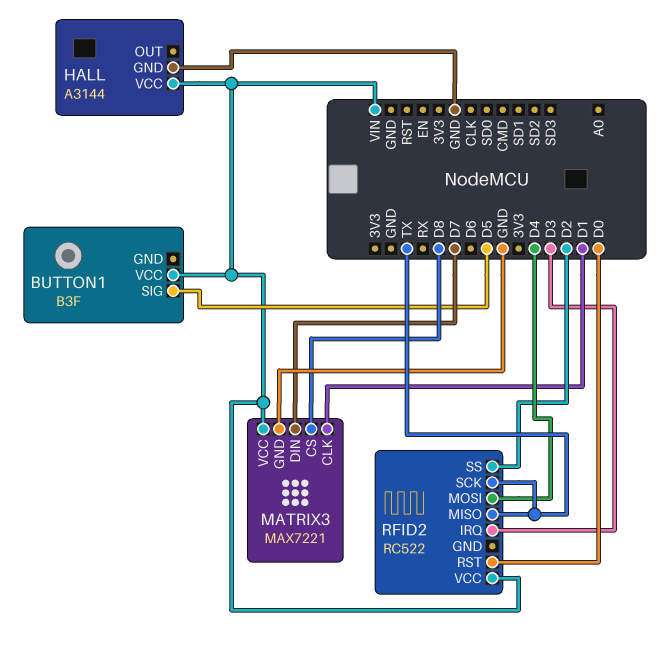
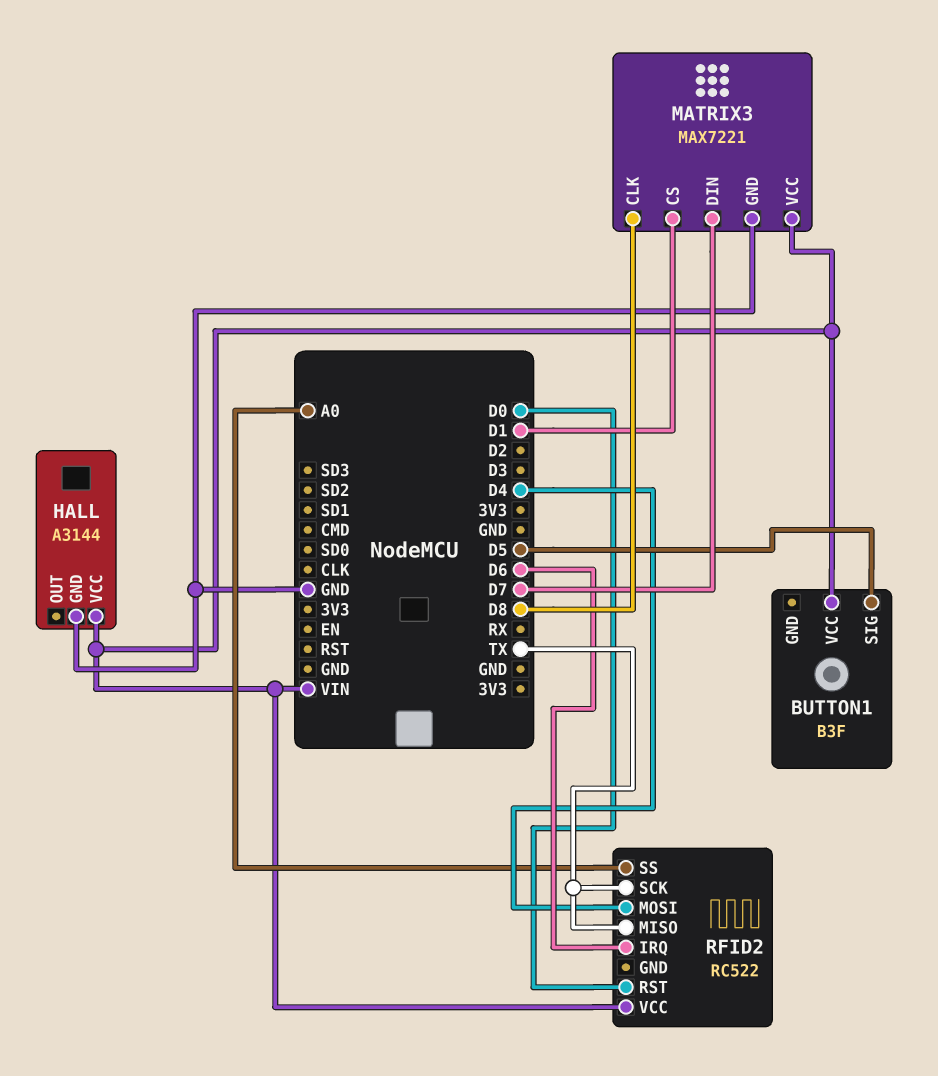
MATRIX3 pin CLK: D1 -> D8
MATRIX3 pin CS: D8 -> D1
RFID2 pin IRQ: D3 -> D6
RFID2 pin SS: D2 -> A0

